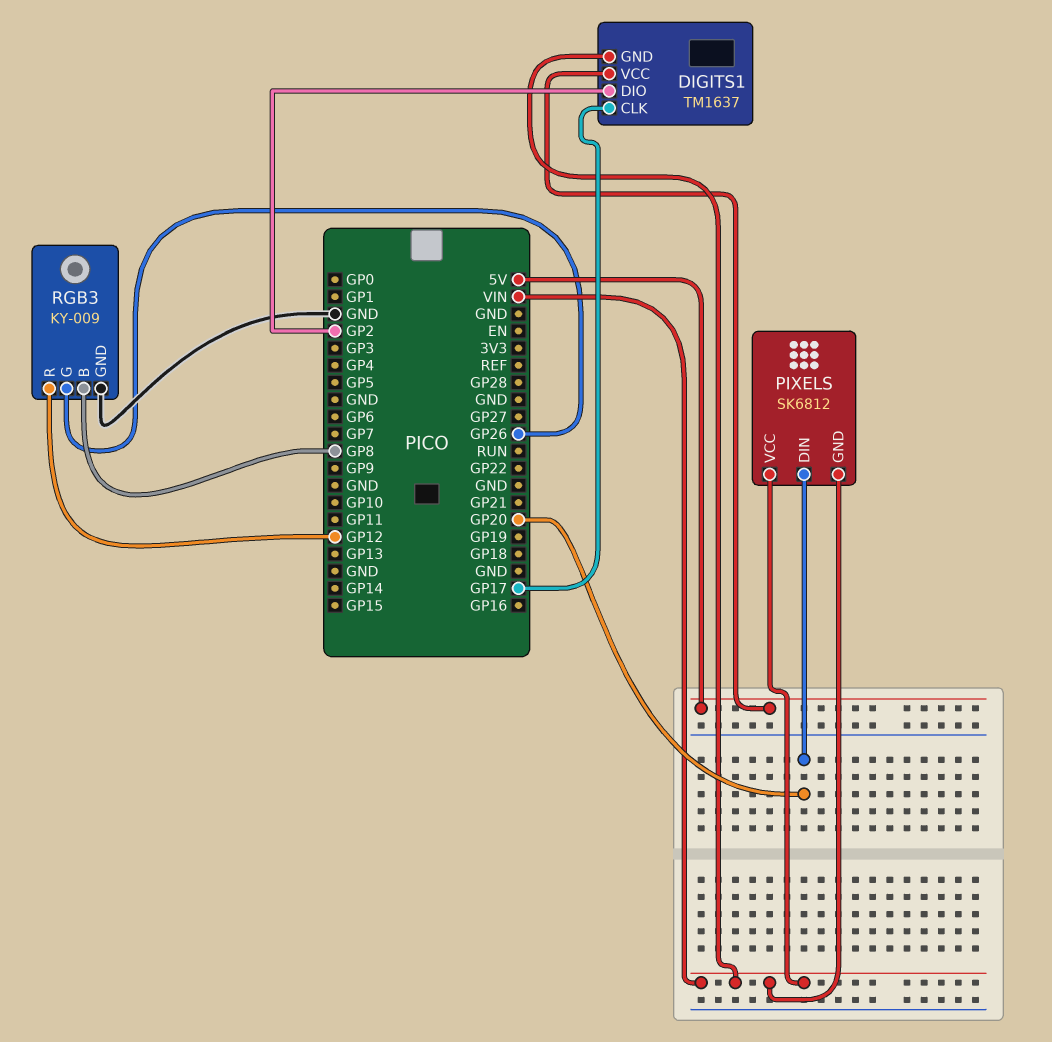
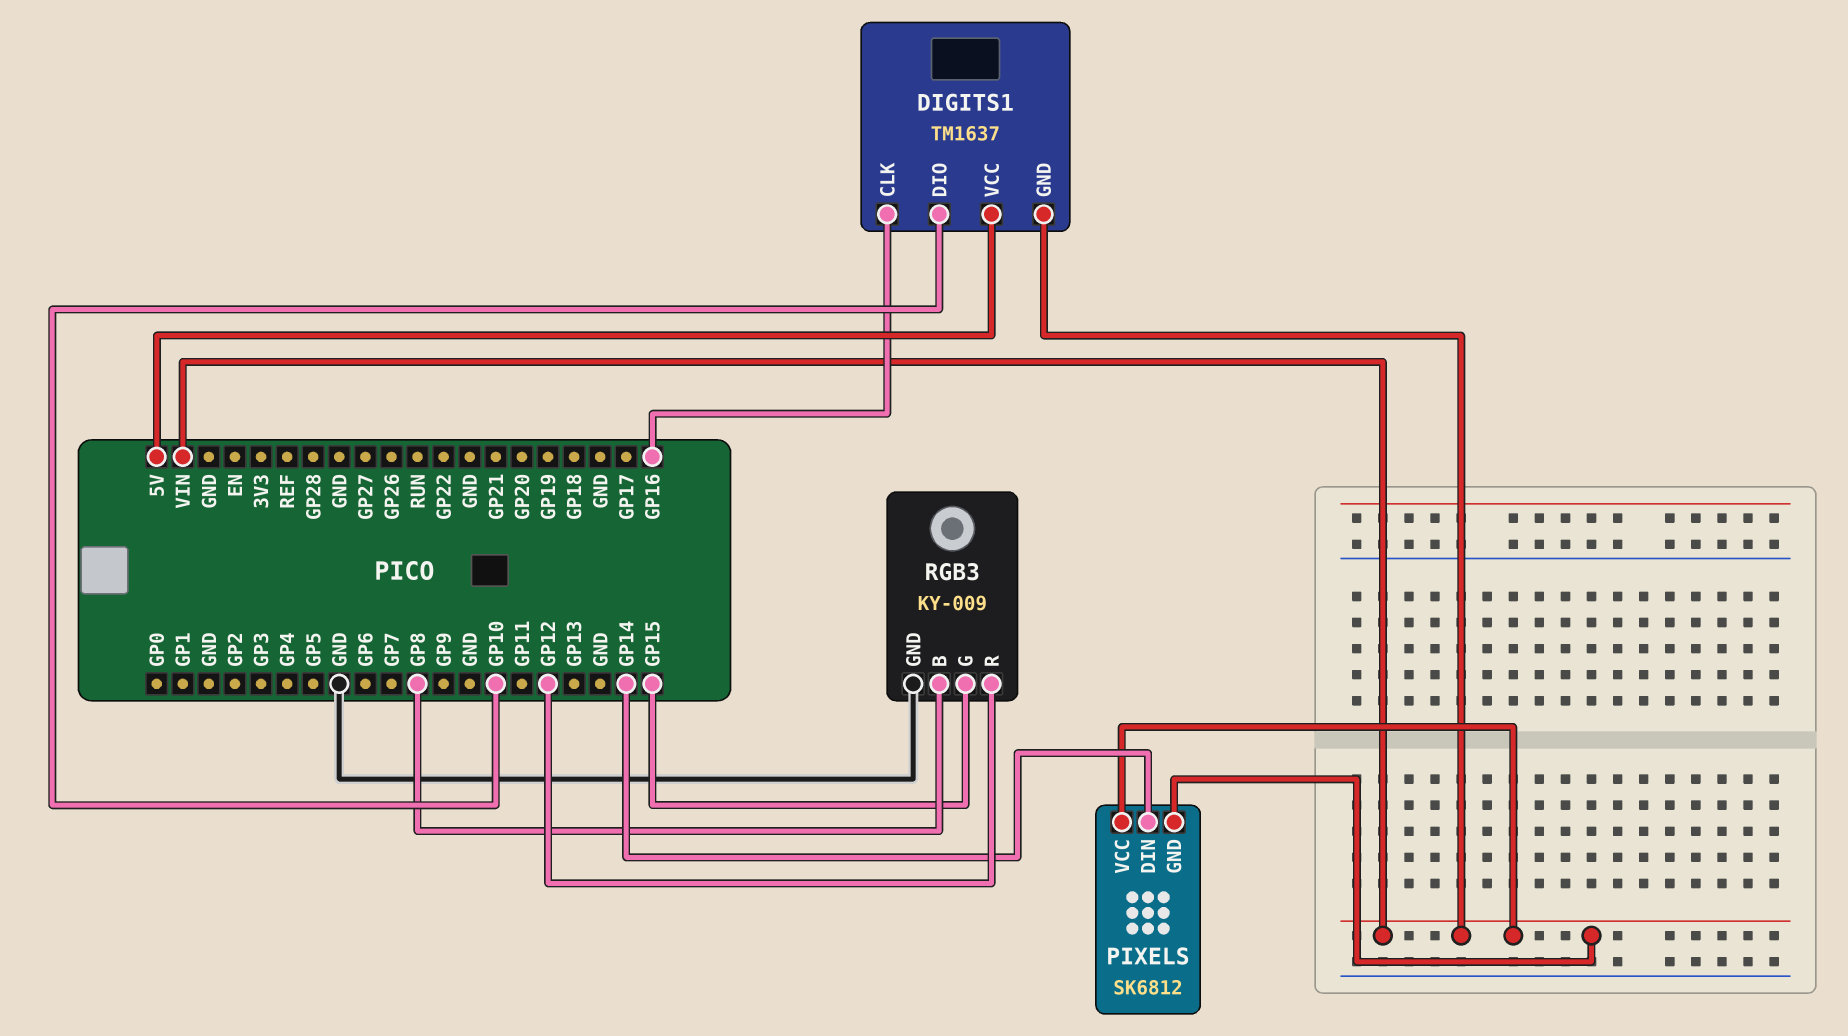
DIGITS1 pin CLK: GP17 -> GP16
DIGITS1 pin DIO: GP2 -> GP10
PIXELS pin DIN: GP20 -> GP14
RGB3 pin G: GP26 -> GP15

